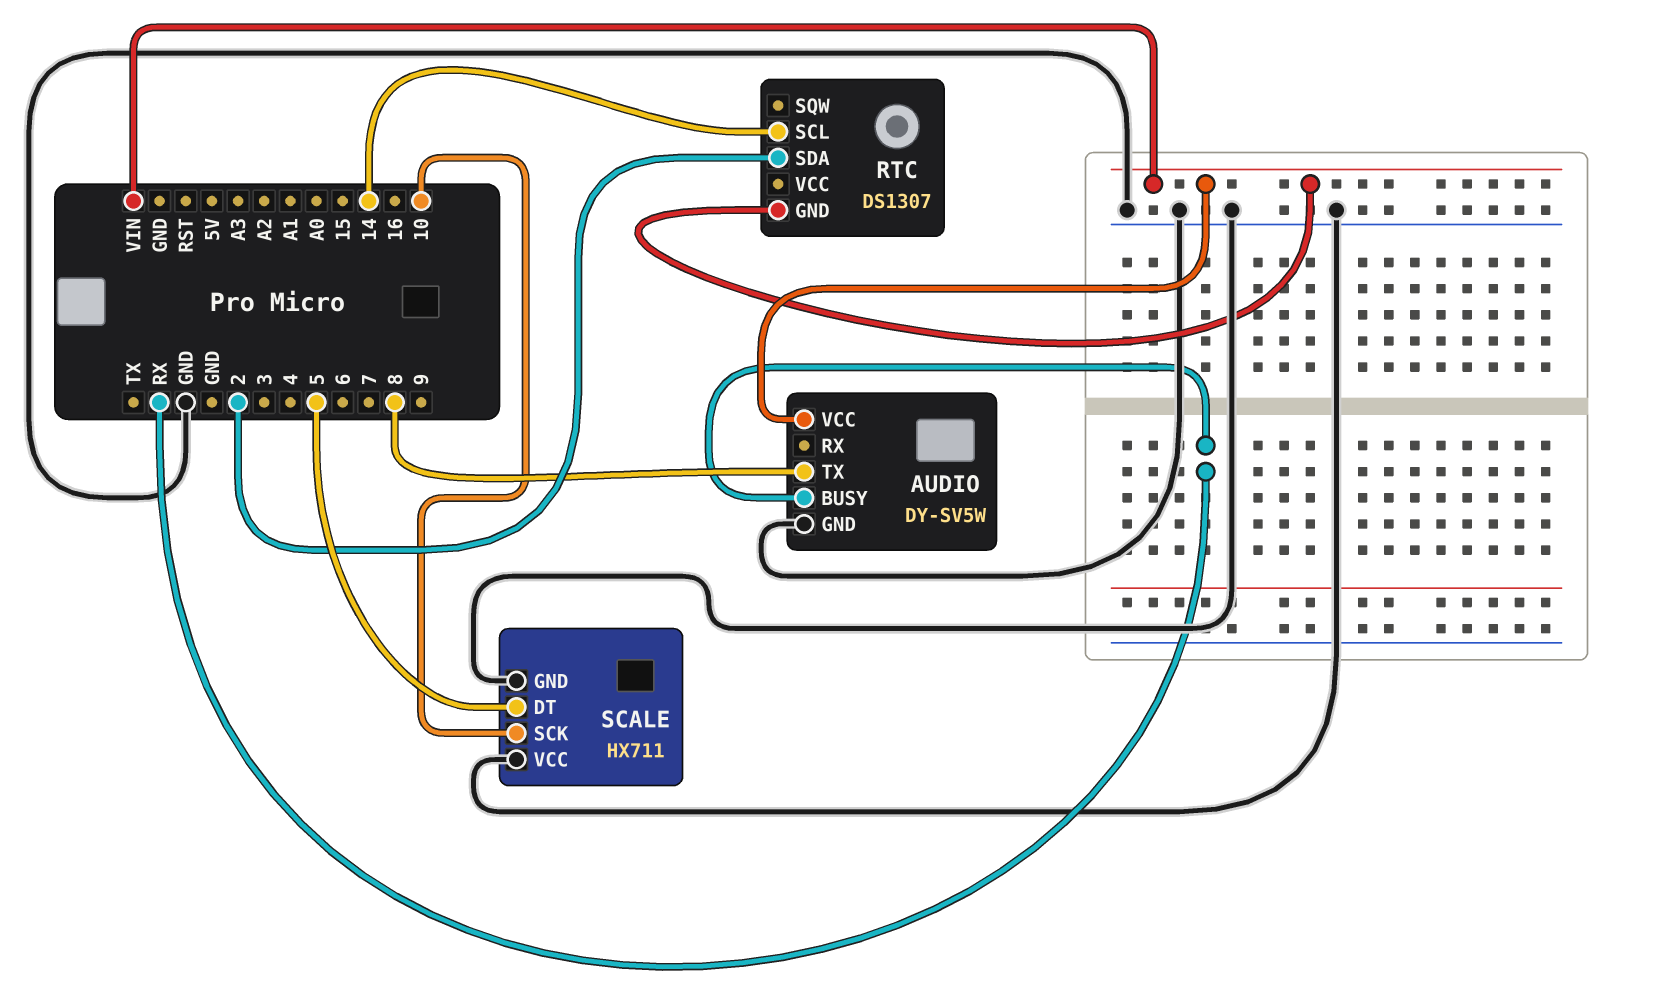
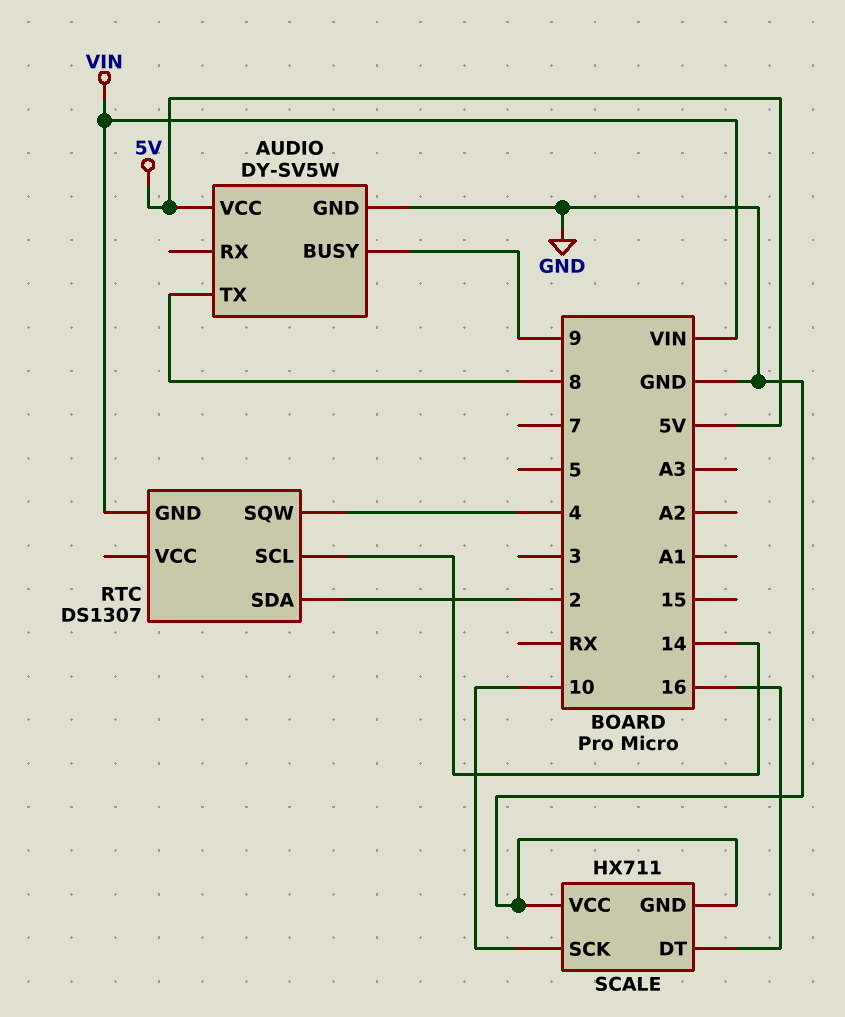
AUDIO pin BUSY: RX -> 9
AUDIO pin VCC: VIN -> 5V
RTC pin SQW: none -> 4
SCALE pin DT: 5 -> 16

